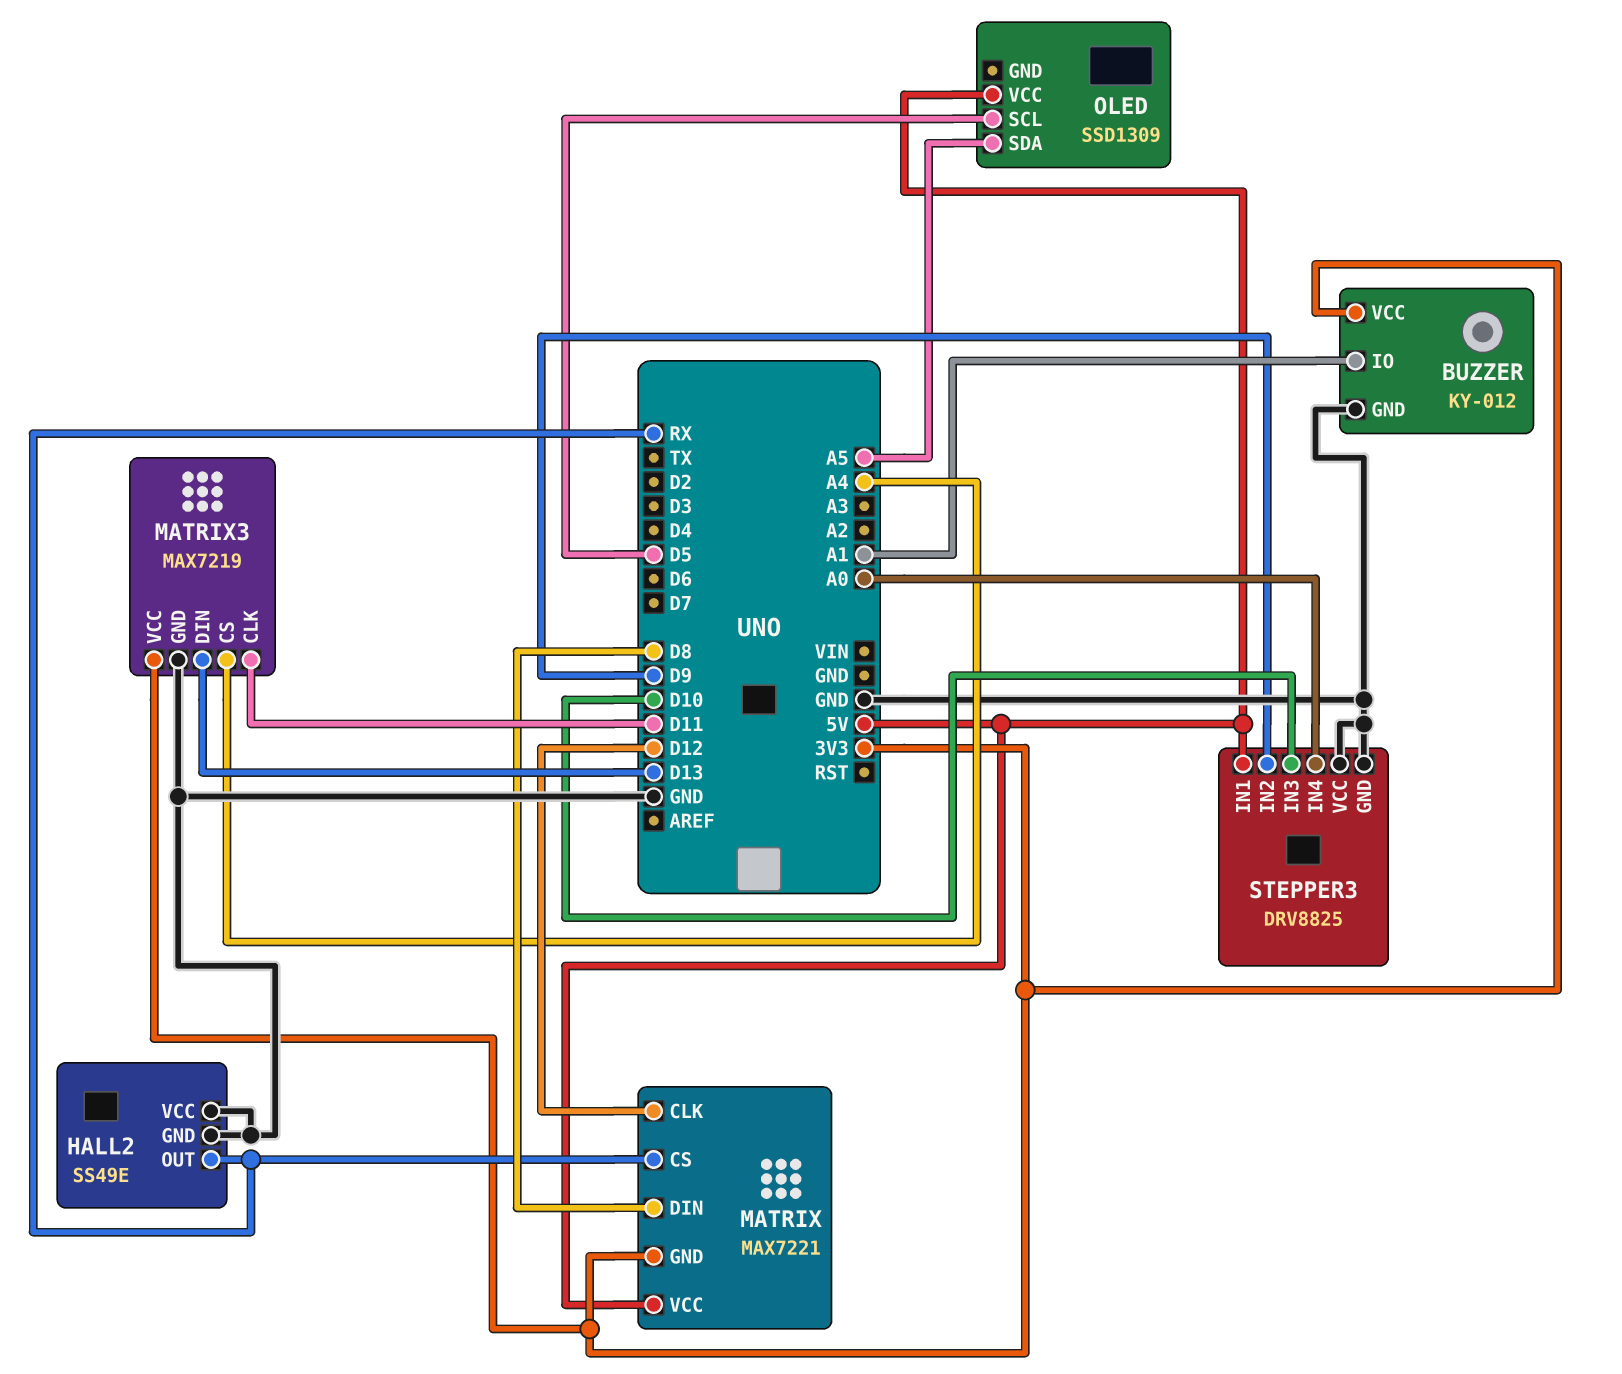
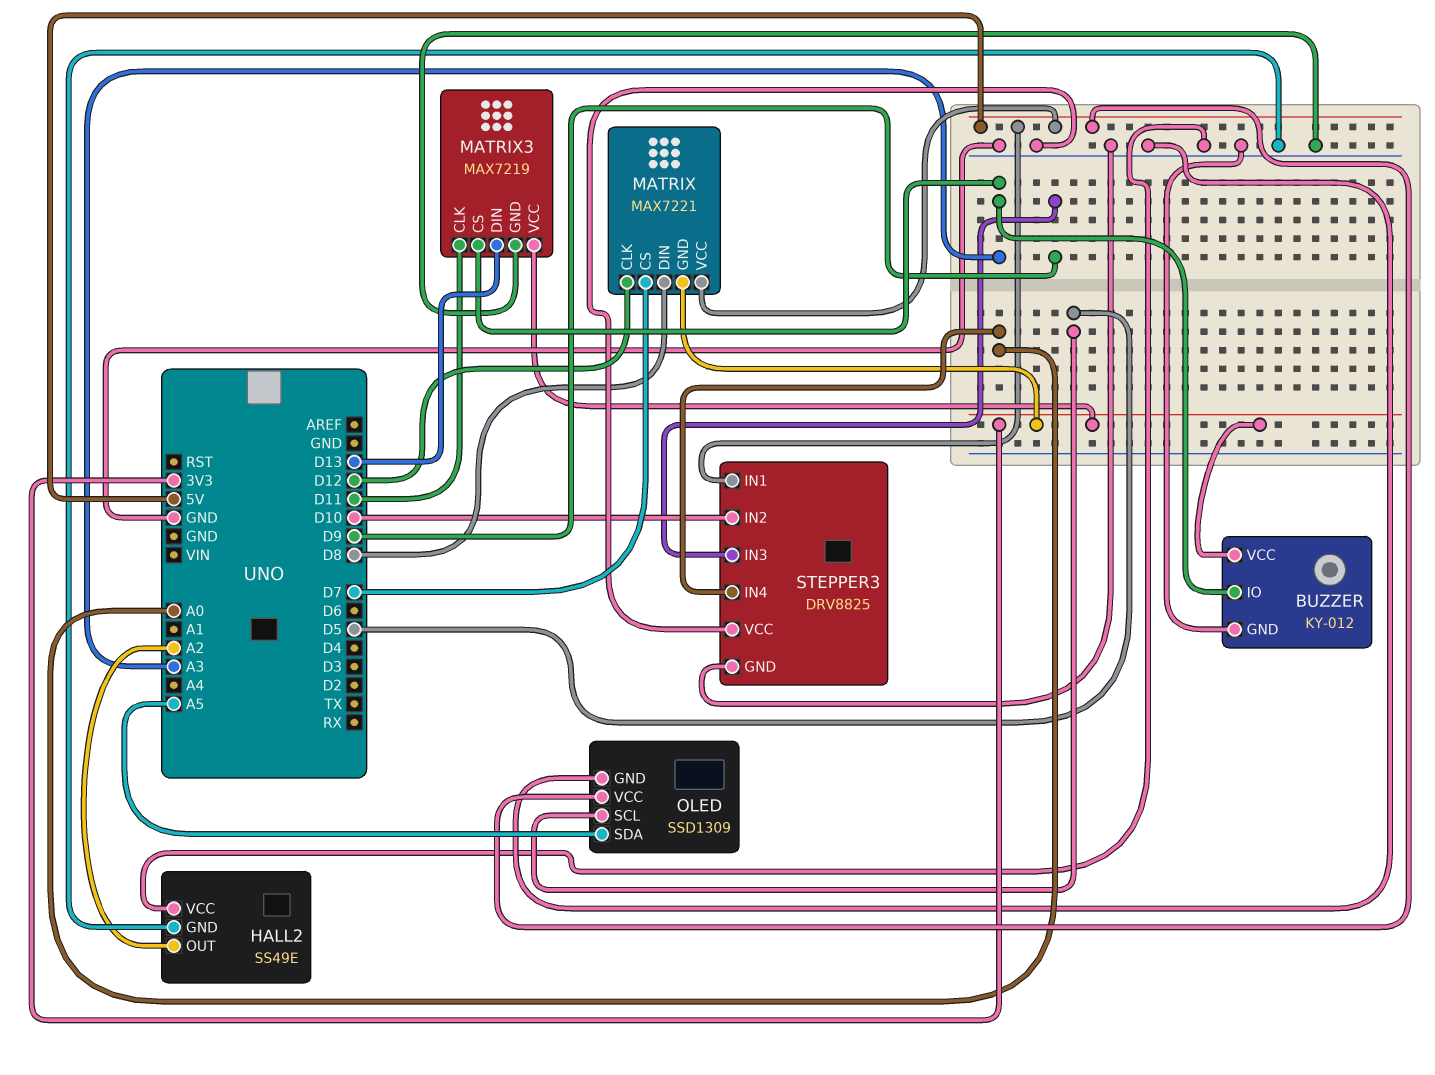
BUZZER pin IO: A1 -> A3
HALL2 pin OUT: RX -> A2
MATRIX pin CS: RX -> D7
MATRIX3 pin CS: A4 -> A3
OLED pin GND: none -> GND
STEPPER3 pin IN2: D9 -> D10
STEPPER3 pin IN3: D10 -> D9

